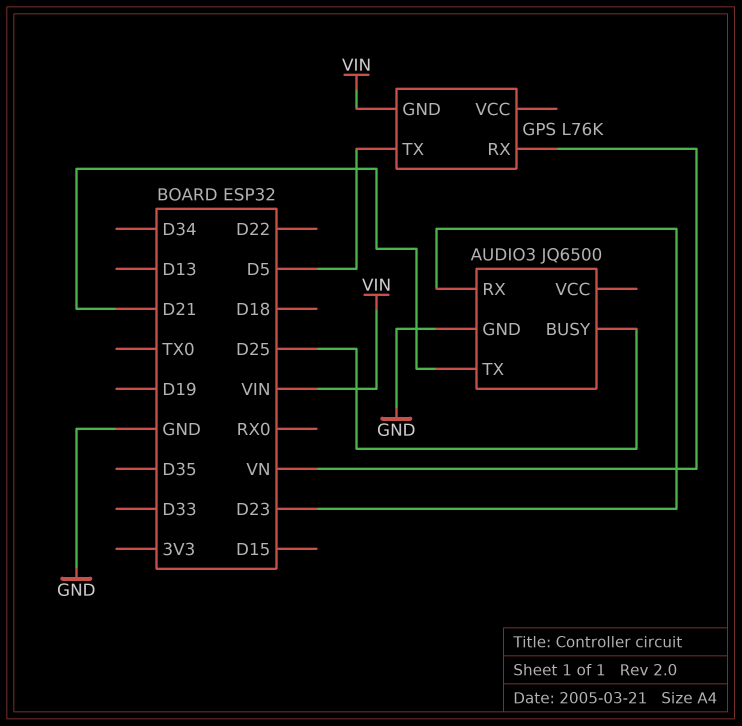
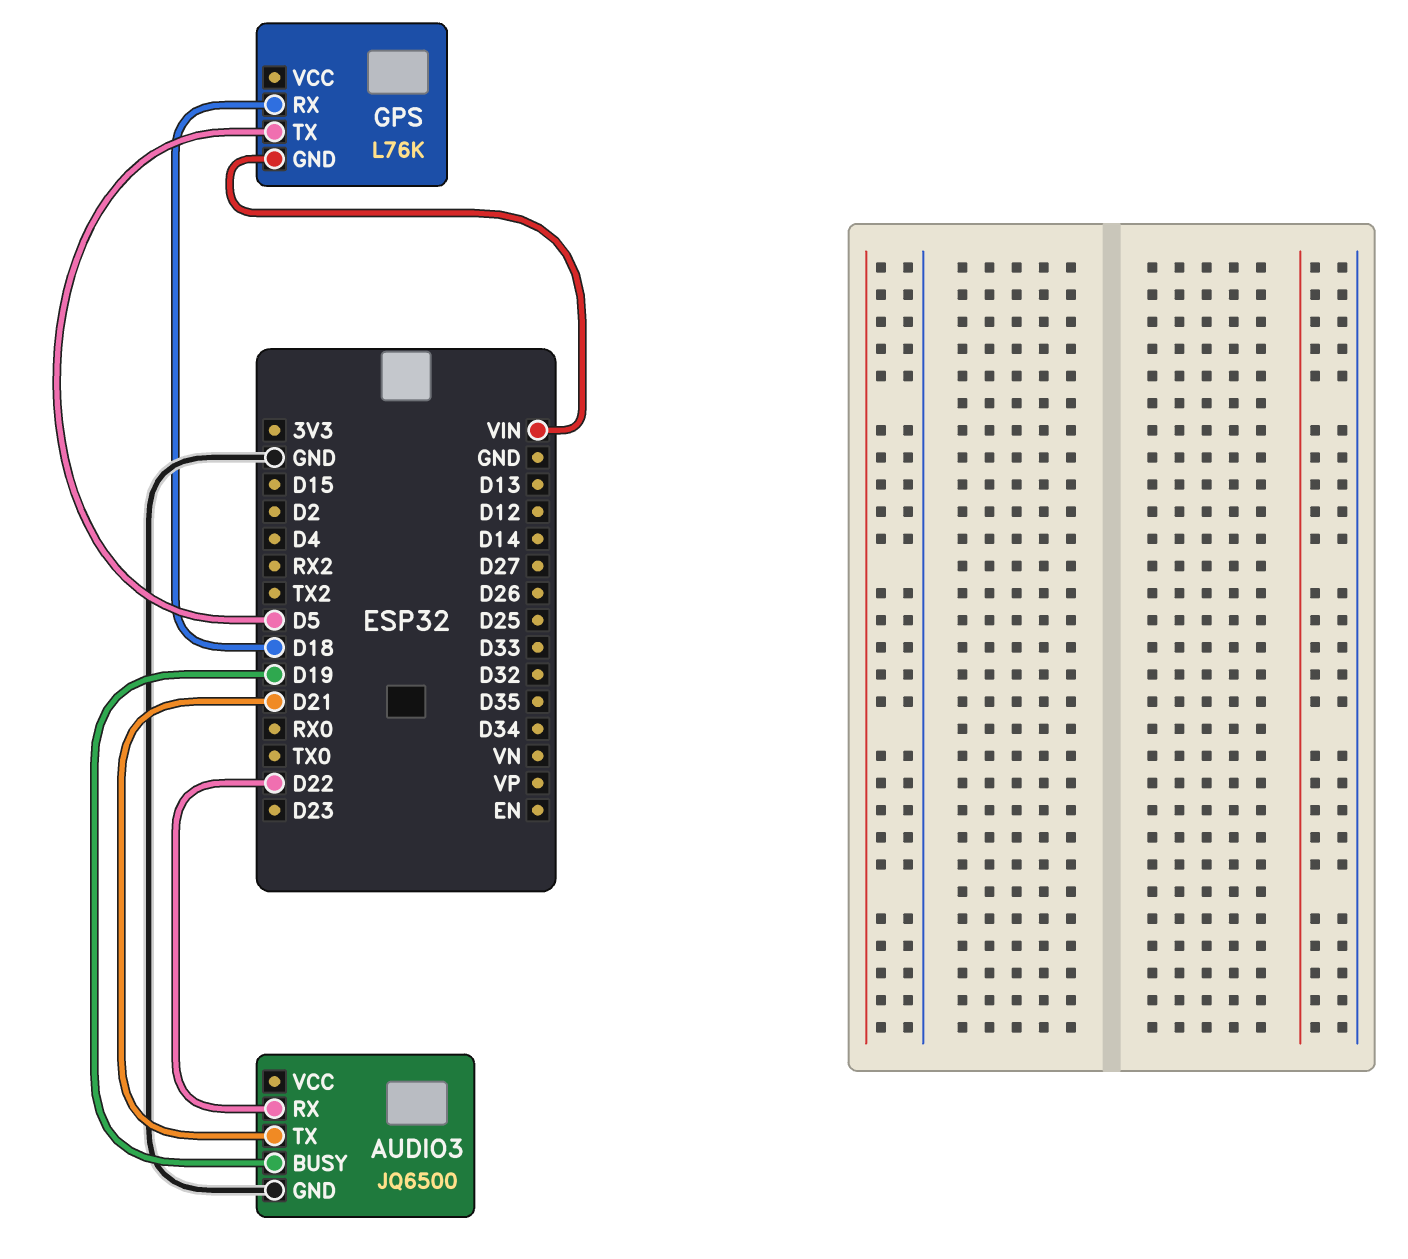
AUDIO3 pin BUSY: D25 -> D19
AUDIO3 pin RX: D23 -> D22
GPS pin RX: VN -> D18

